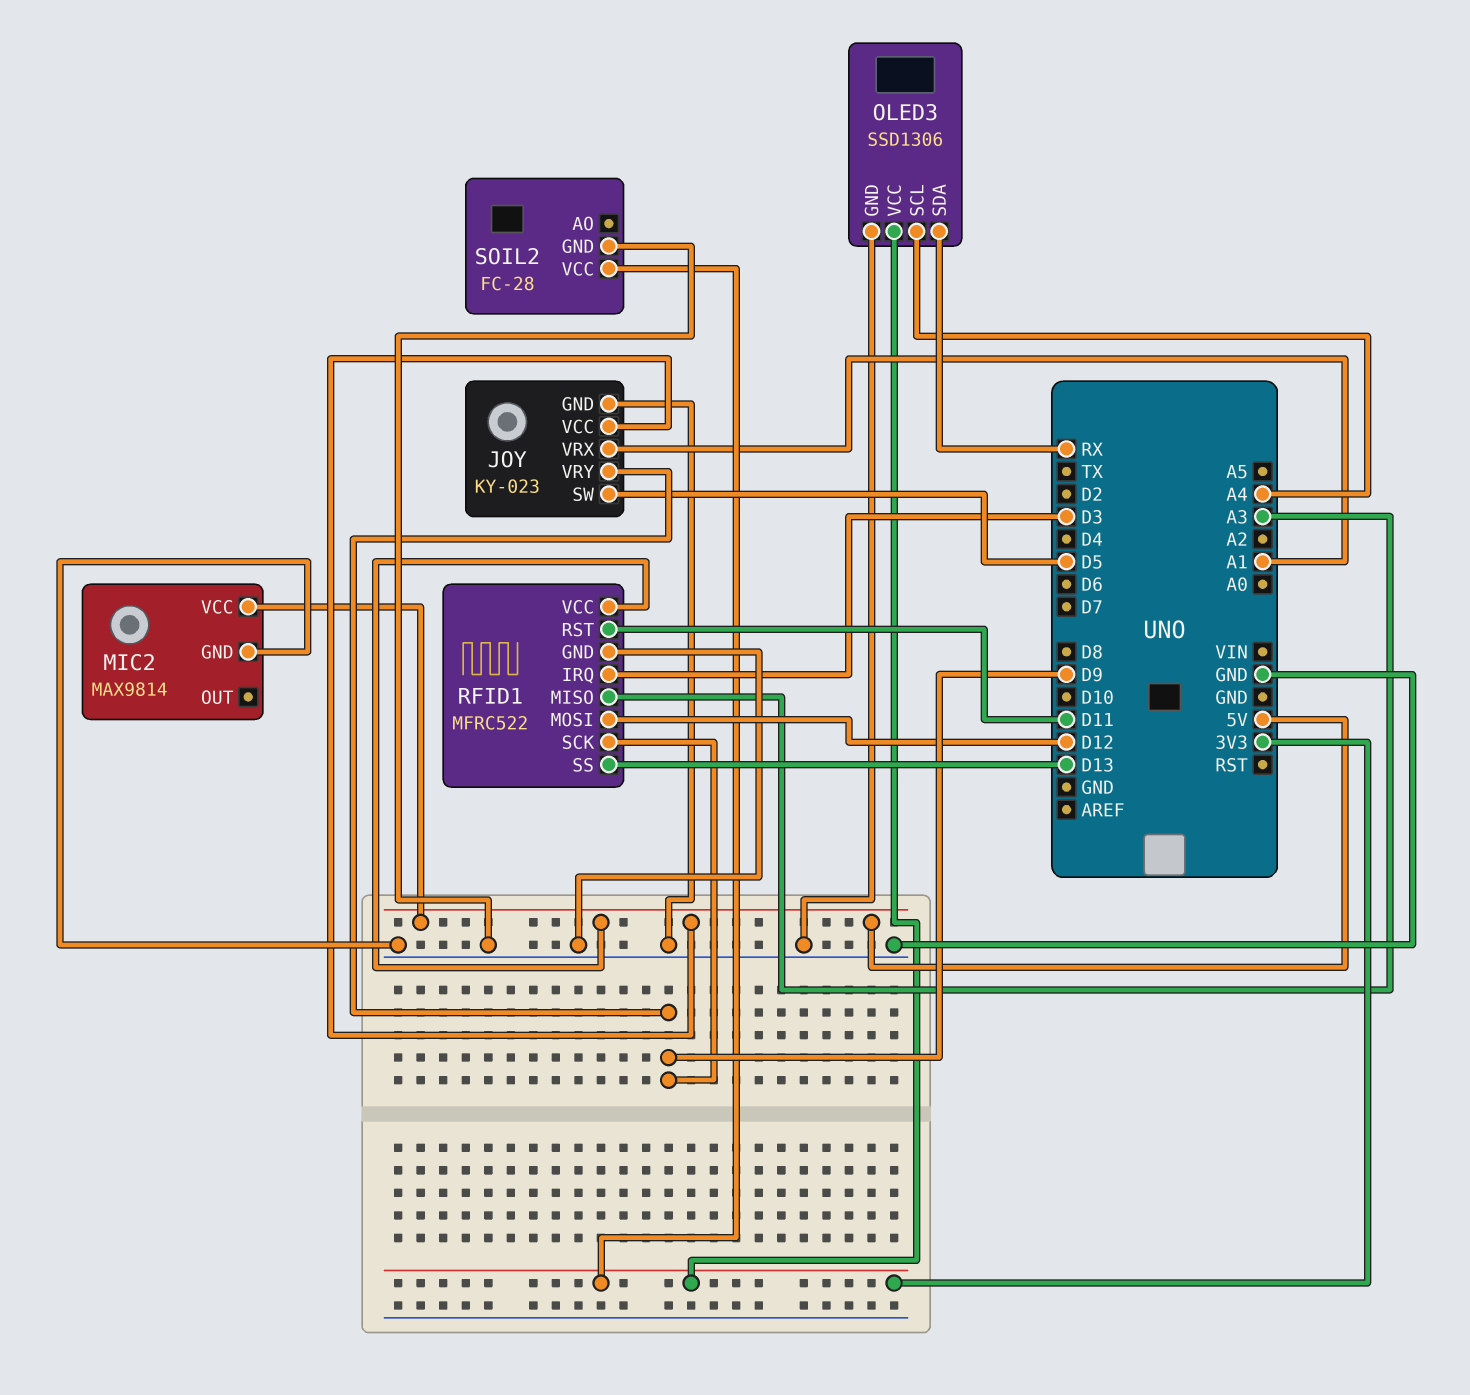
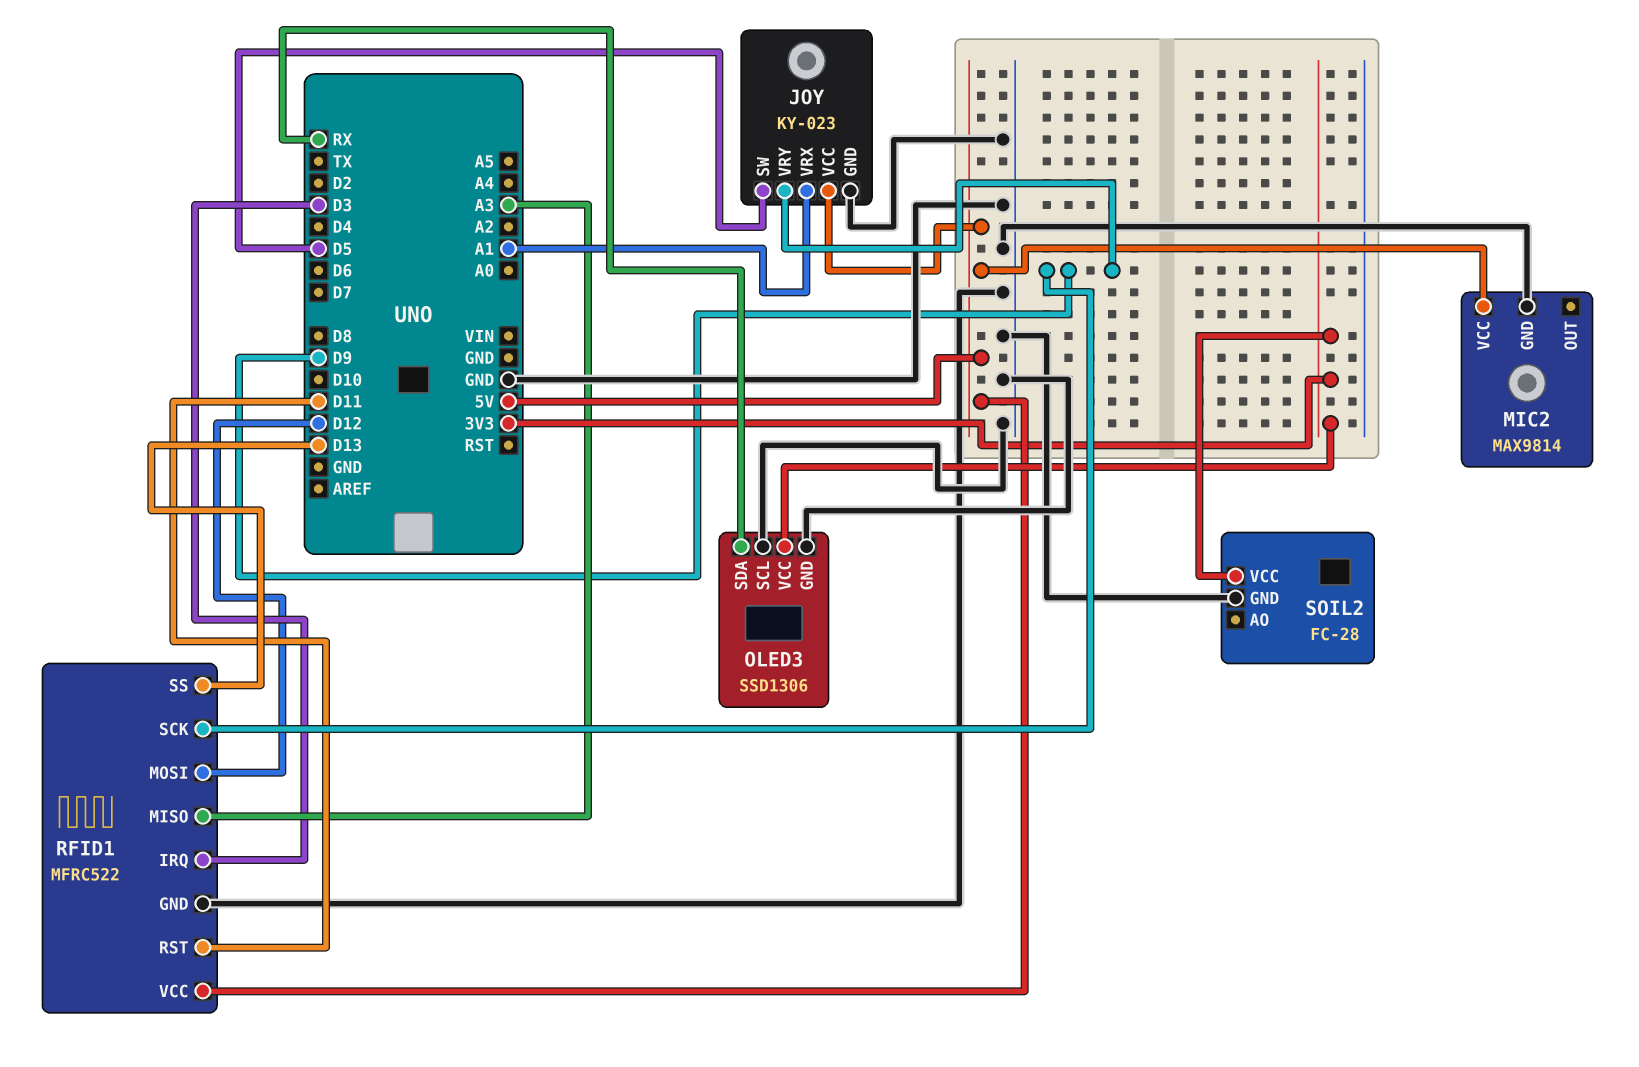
OLED3 pin SCL: A4 -> GND

